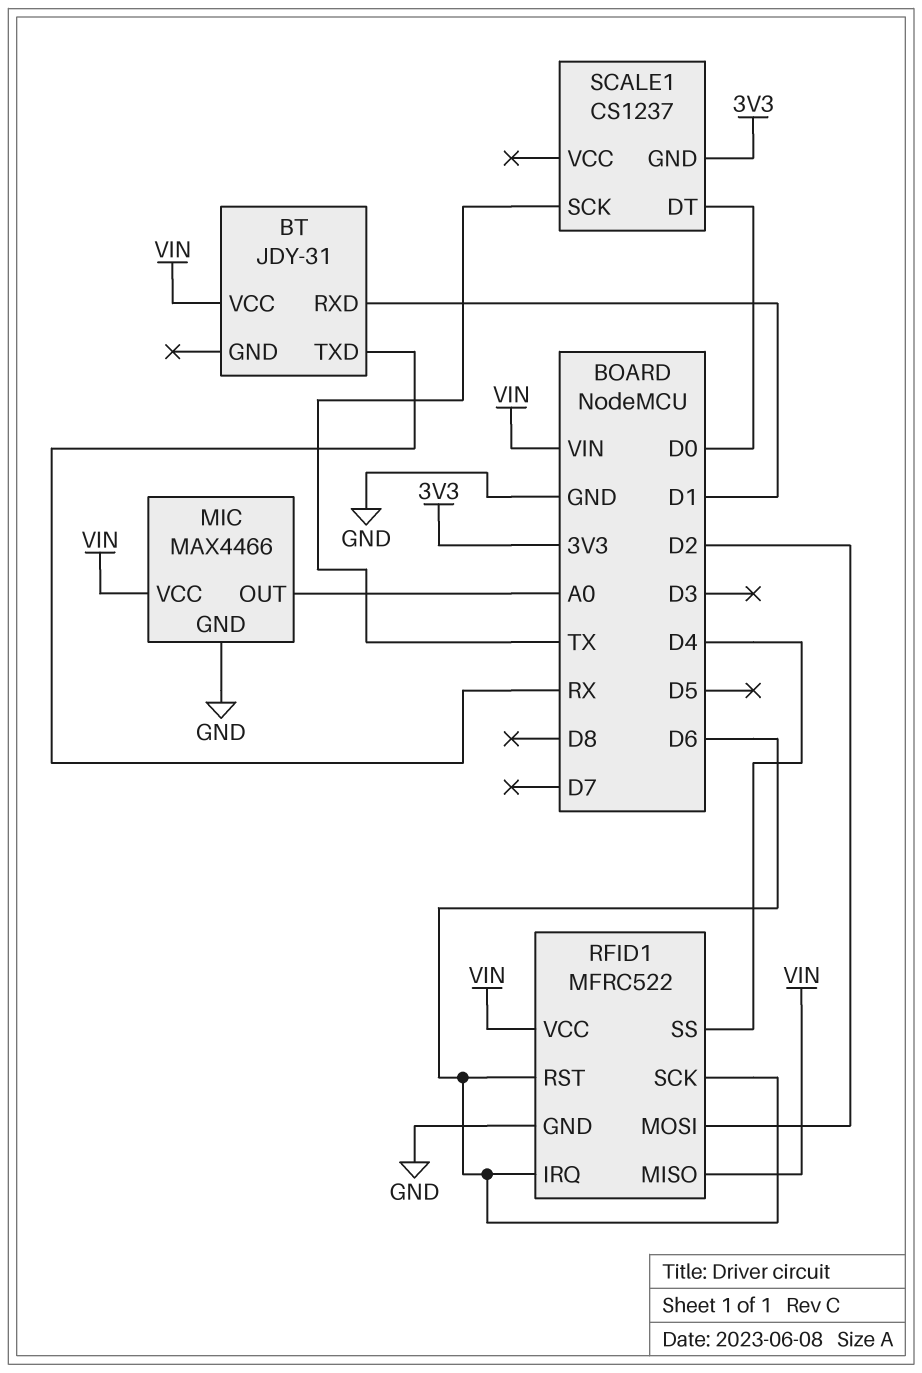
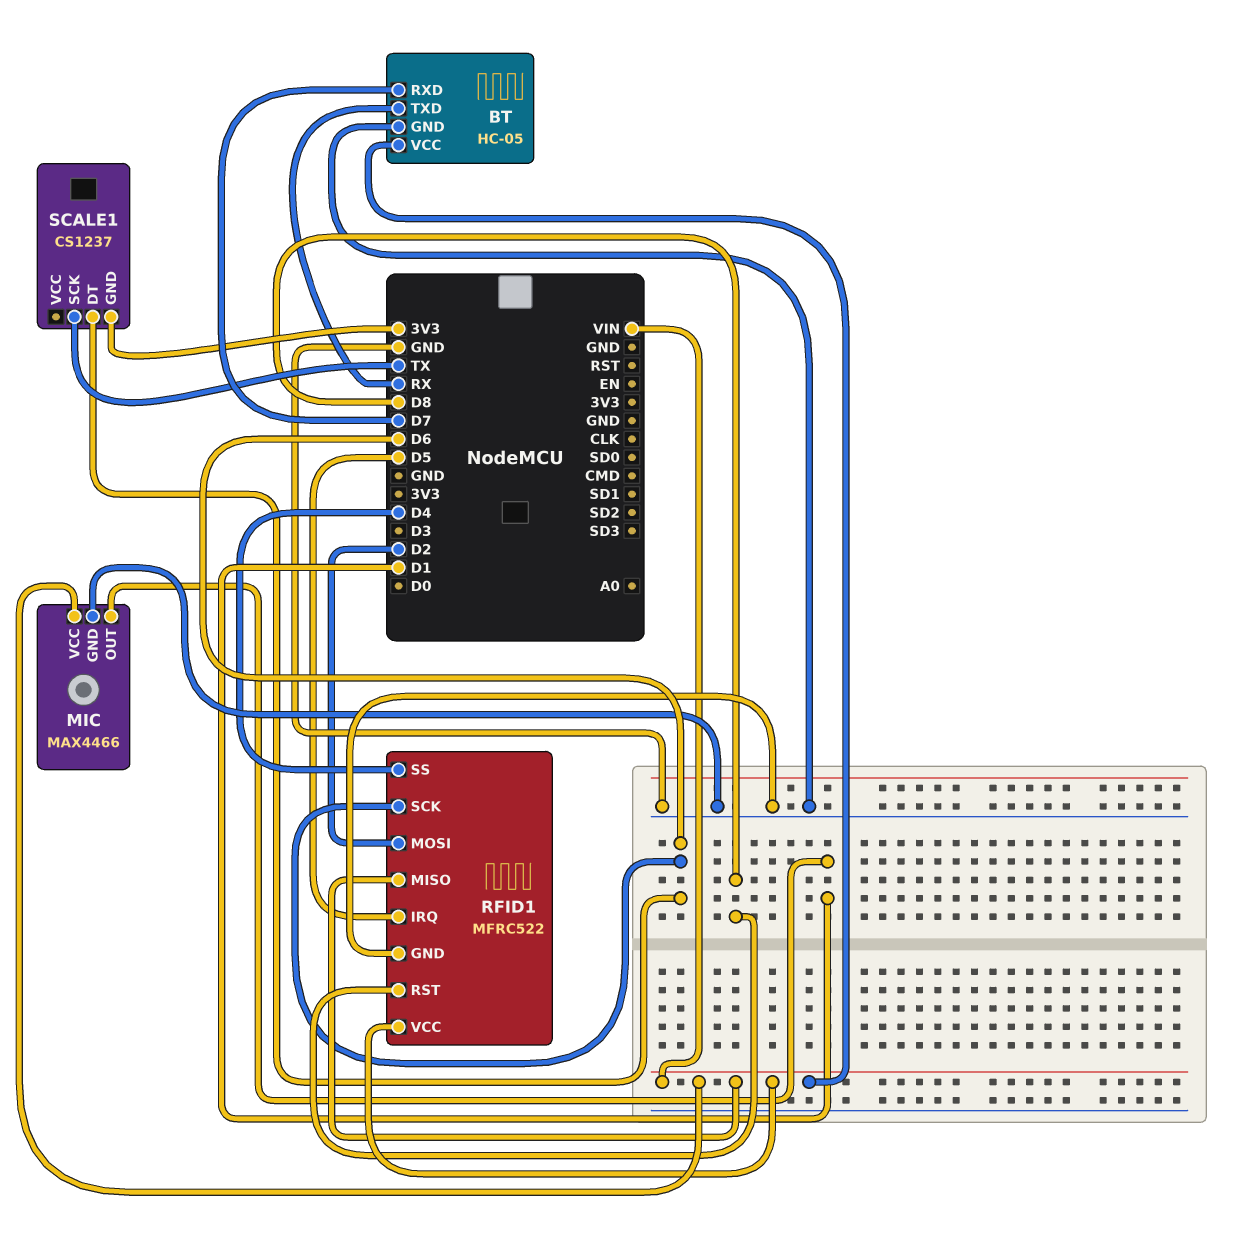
BT: JDY-31 -> HC-05
BT pin GND: none -> GND
BT pin RXD: D1 -> D7
MIC pin OUT: A0 -> D1
RFID1 pin IRQ: D6 -> D5
RFID1 pin RST: D6 -> D8
SCALE1 pin DT: D0 -> D6

